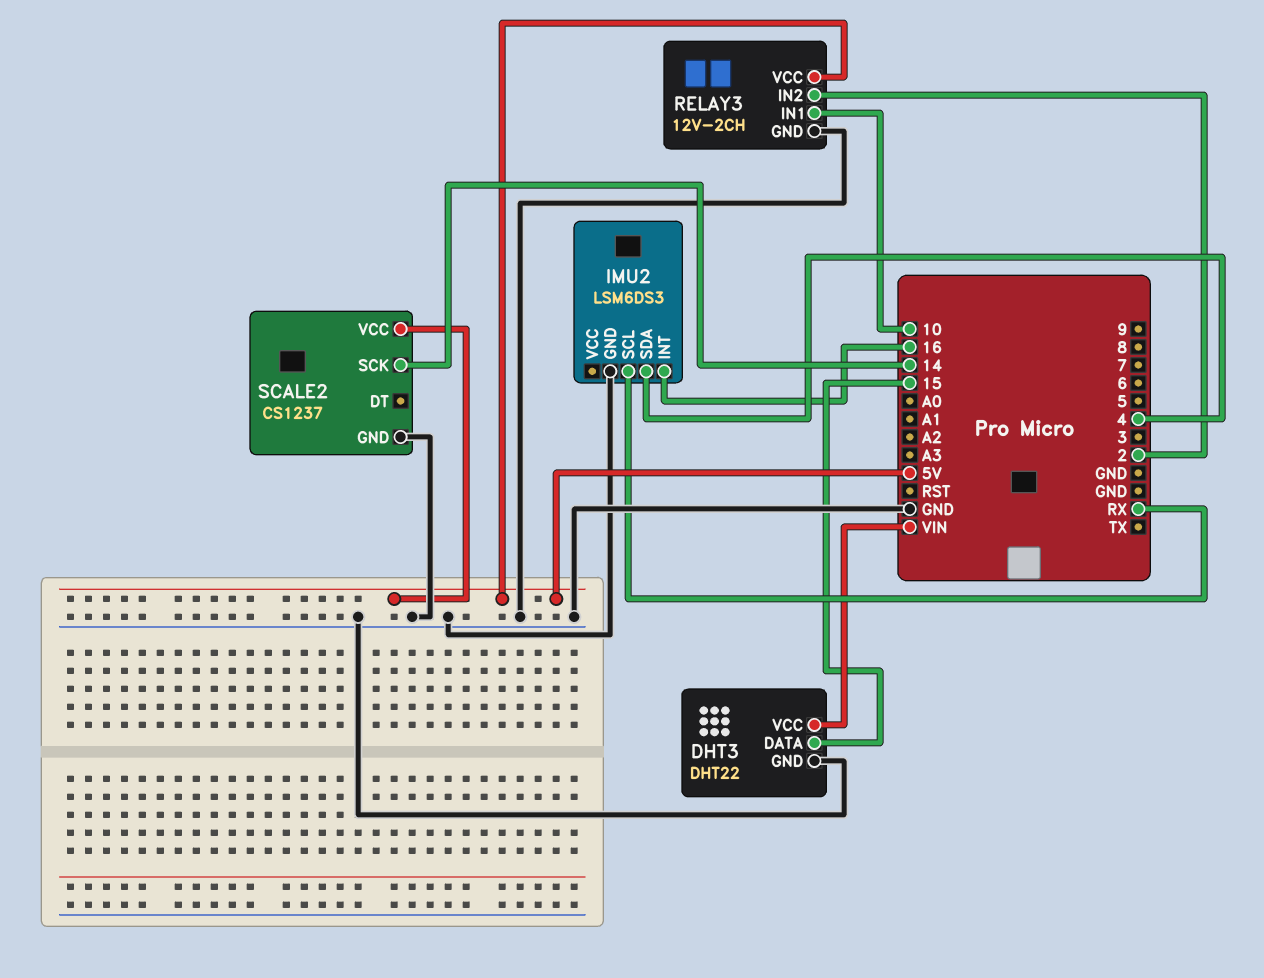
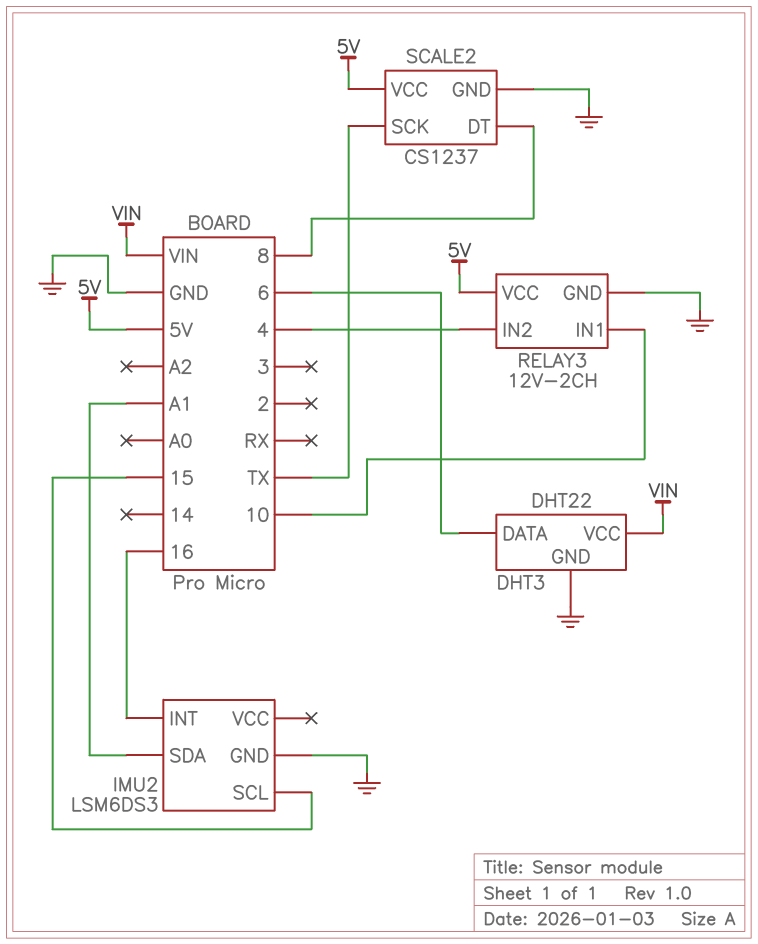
DHT3 pin DATA: 15 -> 6
IMU2 pin SCL: RX -> 15
IMU2 pin SDA: 4 -> A1
RELAY3 pin IN2: 2 -> 4
SCALE2 pin DT: none -> 8
SCALE2 pin SCK: 14 -> TX

